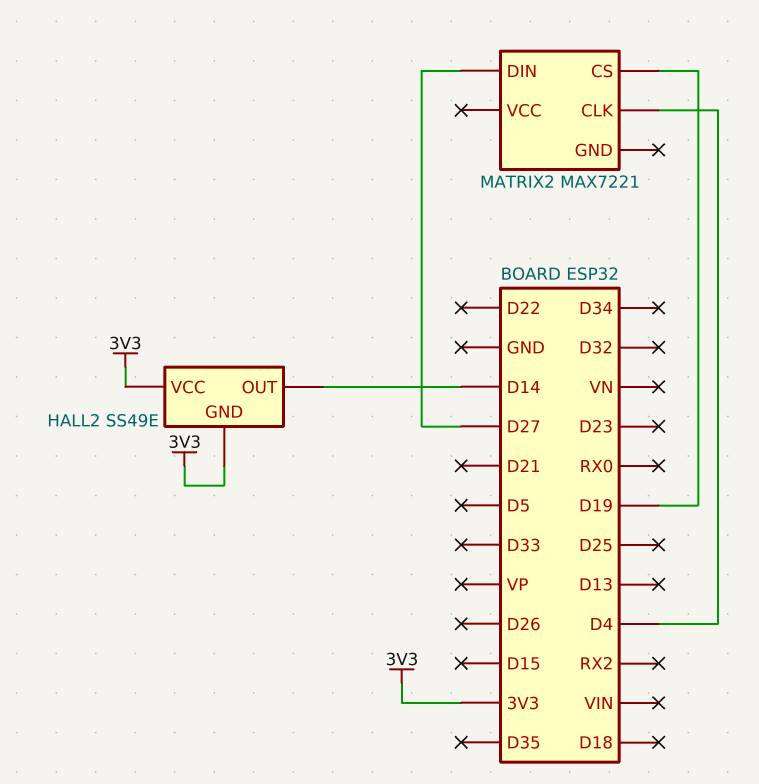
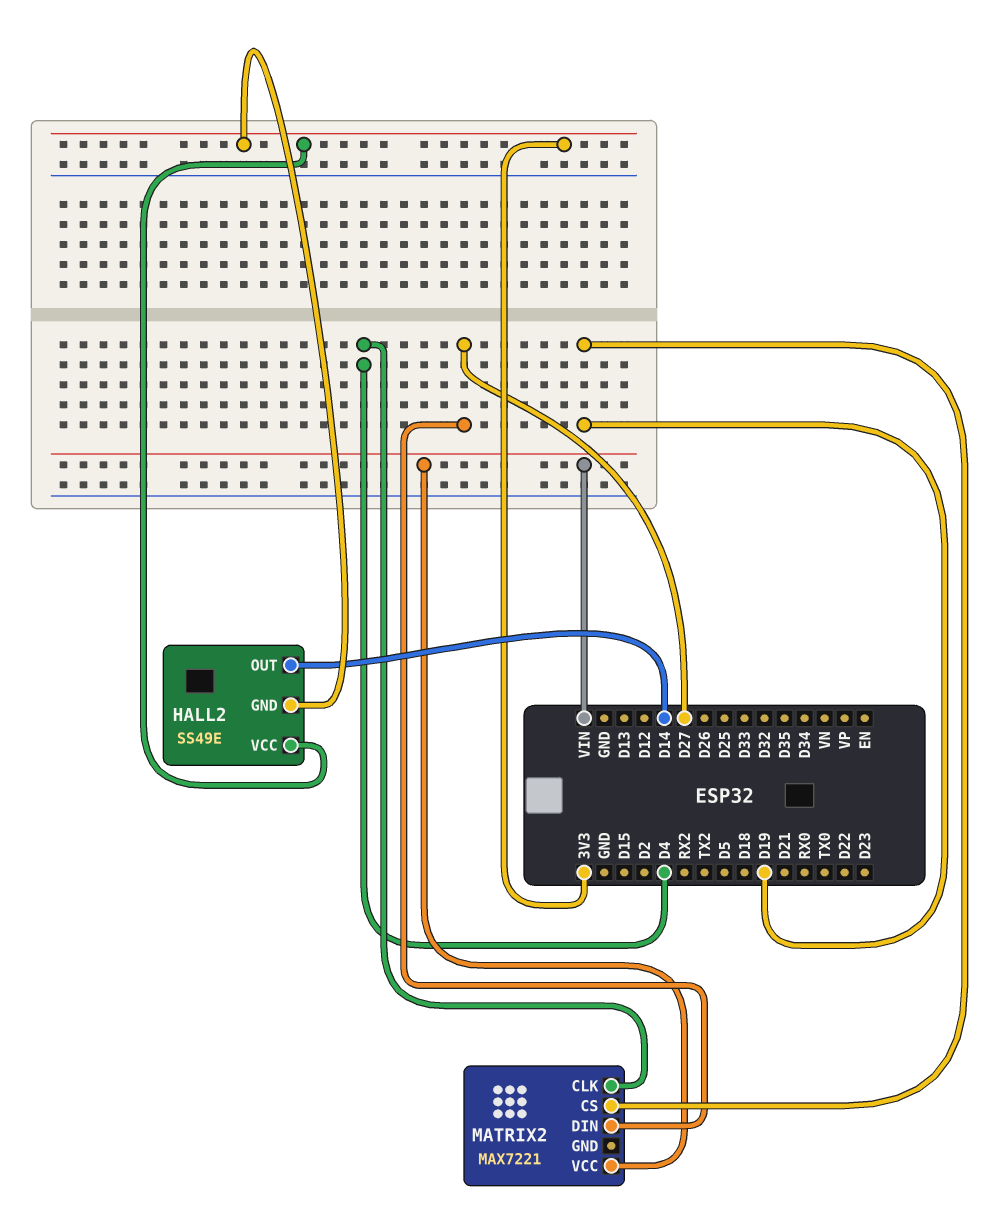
MATRIX2 pin VCC: none -> VIN

